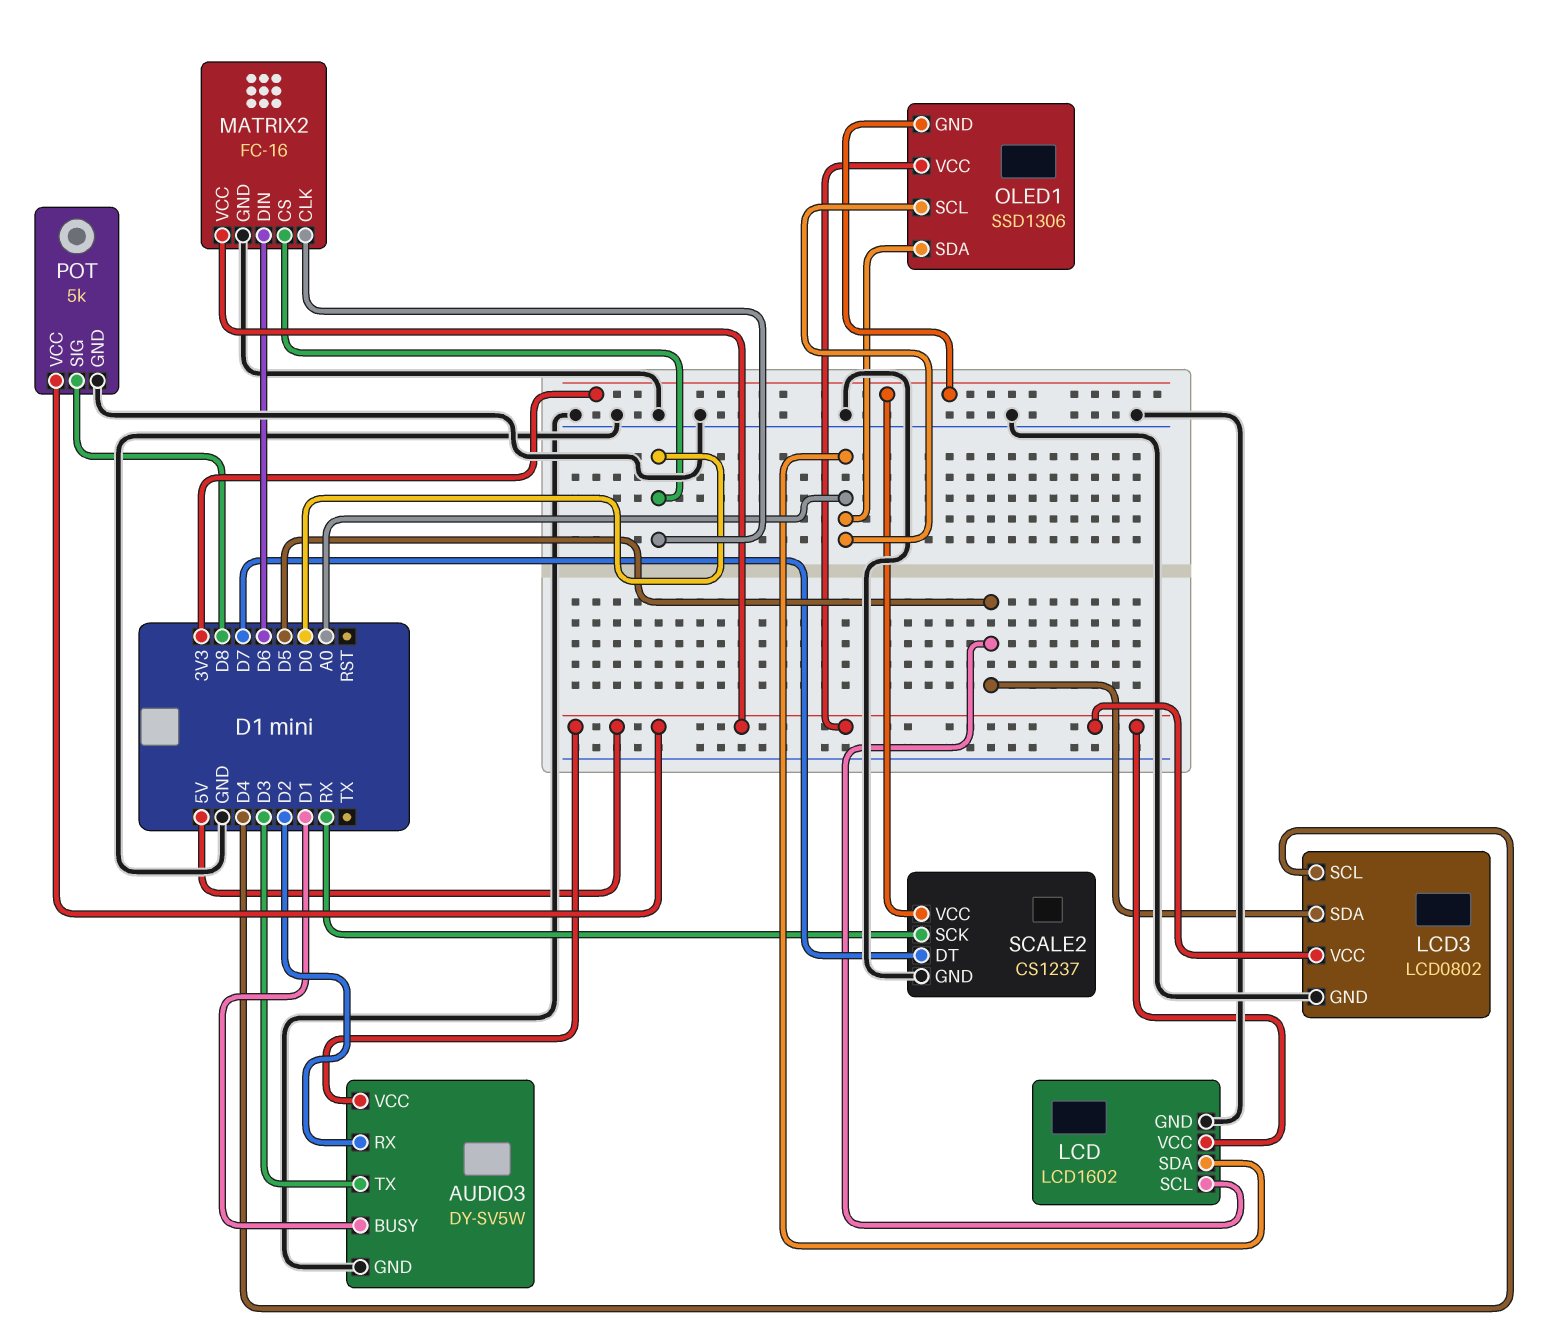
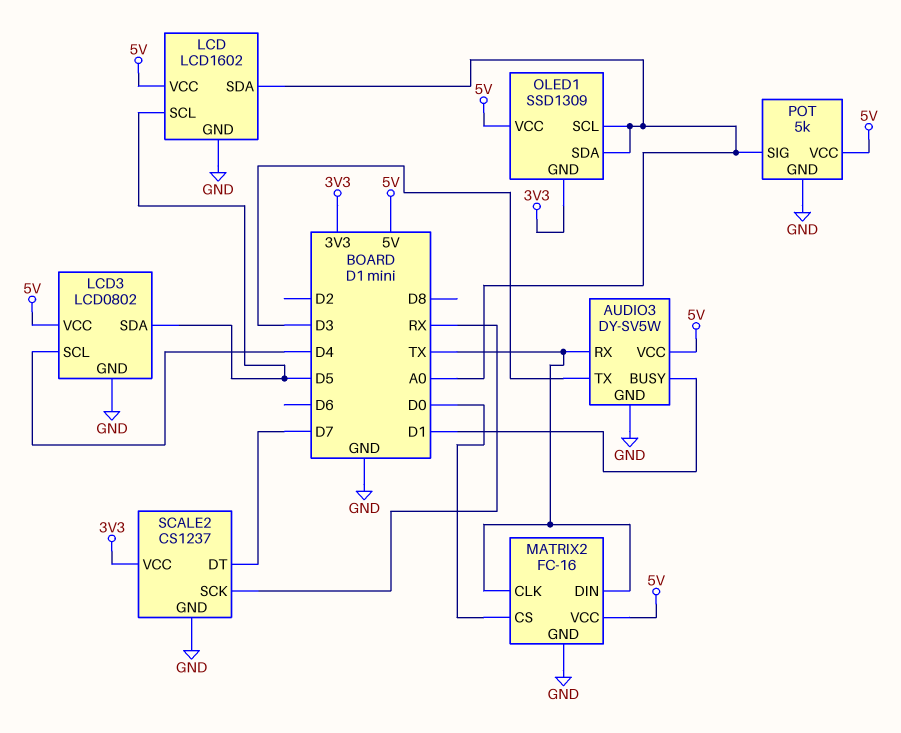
AUDIO3 pin RX: D2 -> TX
MATRIX2 pin CLK: D0 -> TX
MATRIX2 pin DIN: D6 -> TX
OLED1: SSD1306 -> SSD1309
POT pin SIG: D8 -> A0

